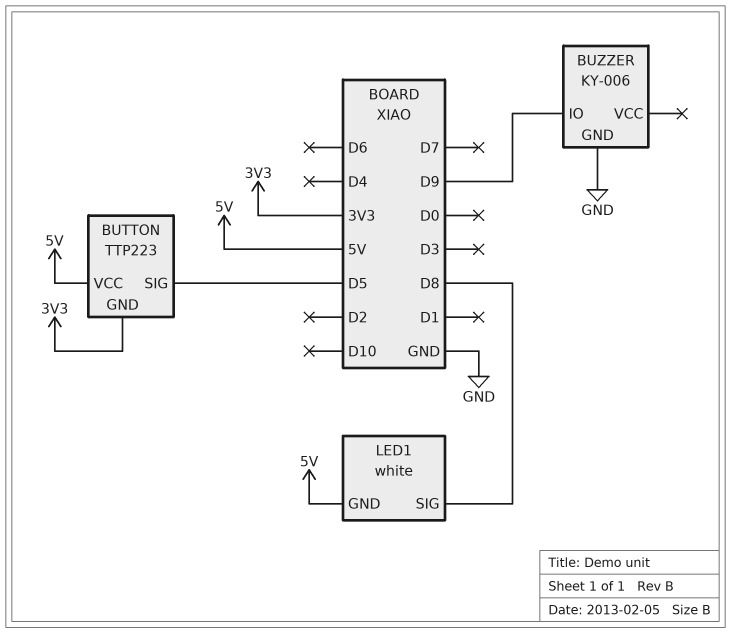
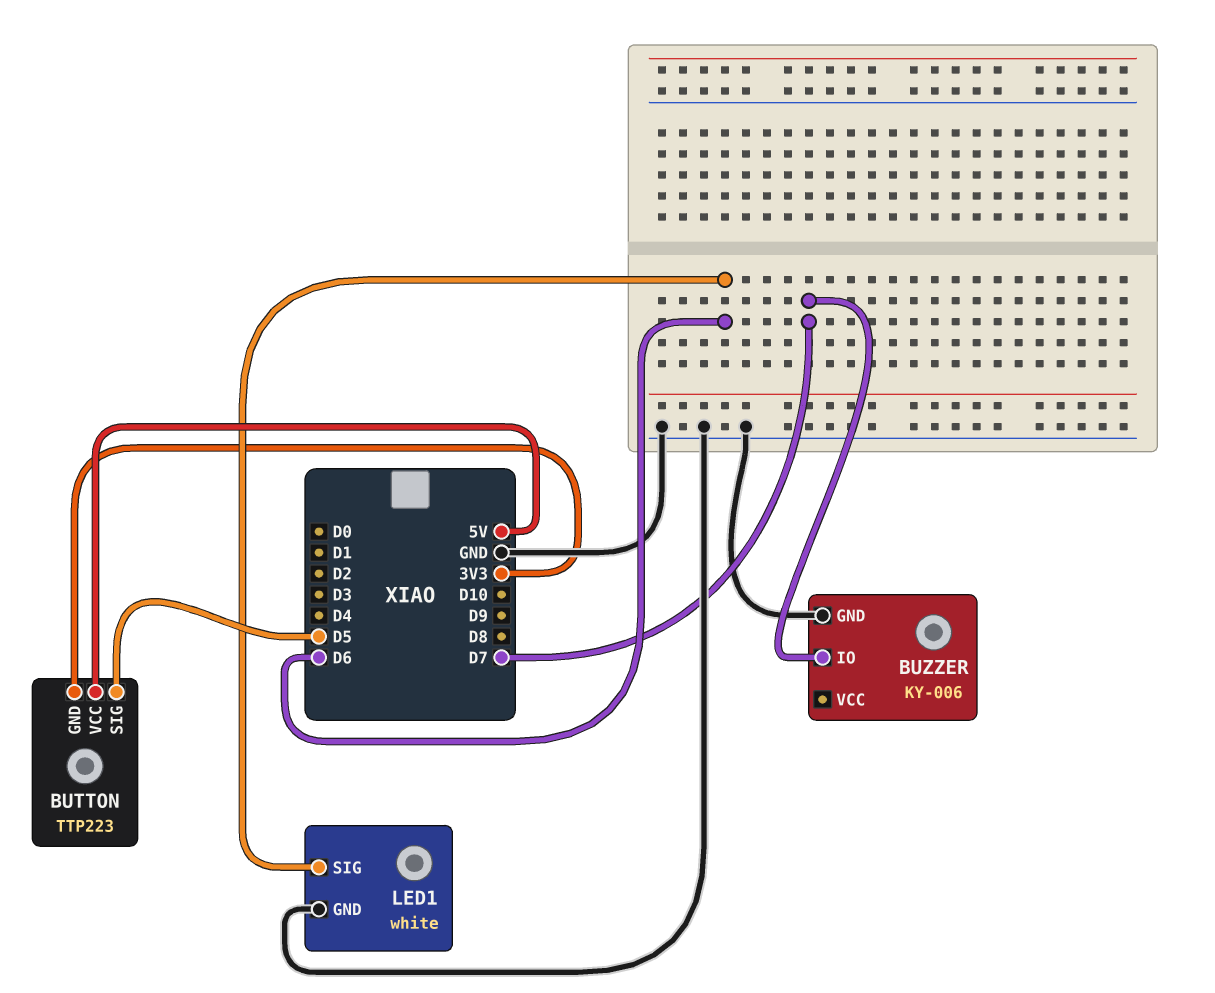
BUZZER pin IO: D9 -> D7
LED1 pin GND: 5V -> GND
LED1 pin SIG: D8 -> D6

